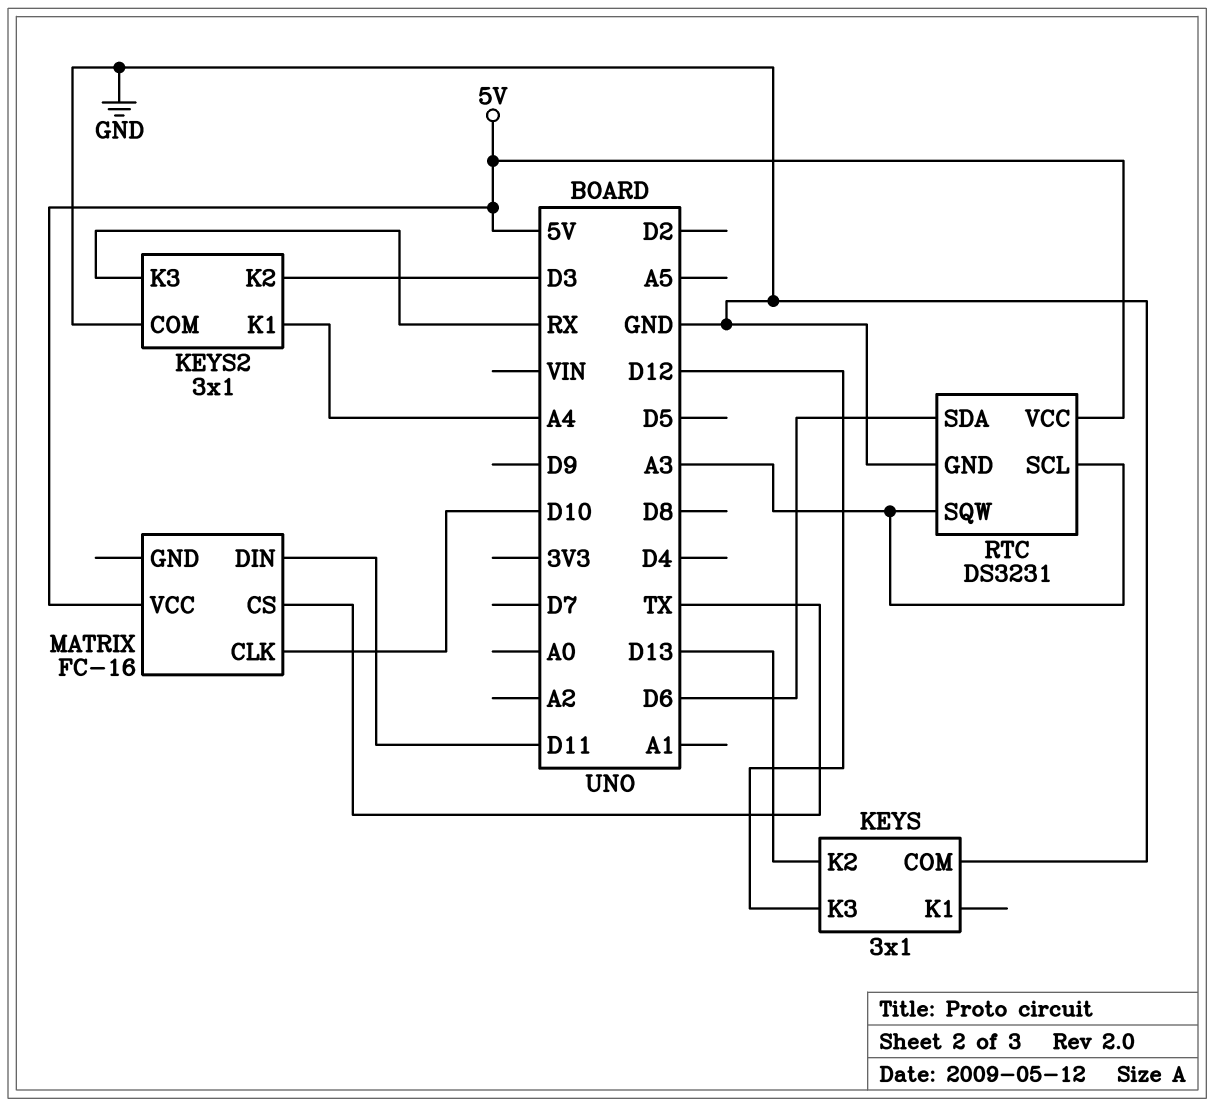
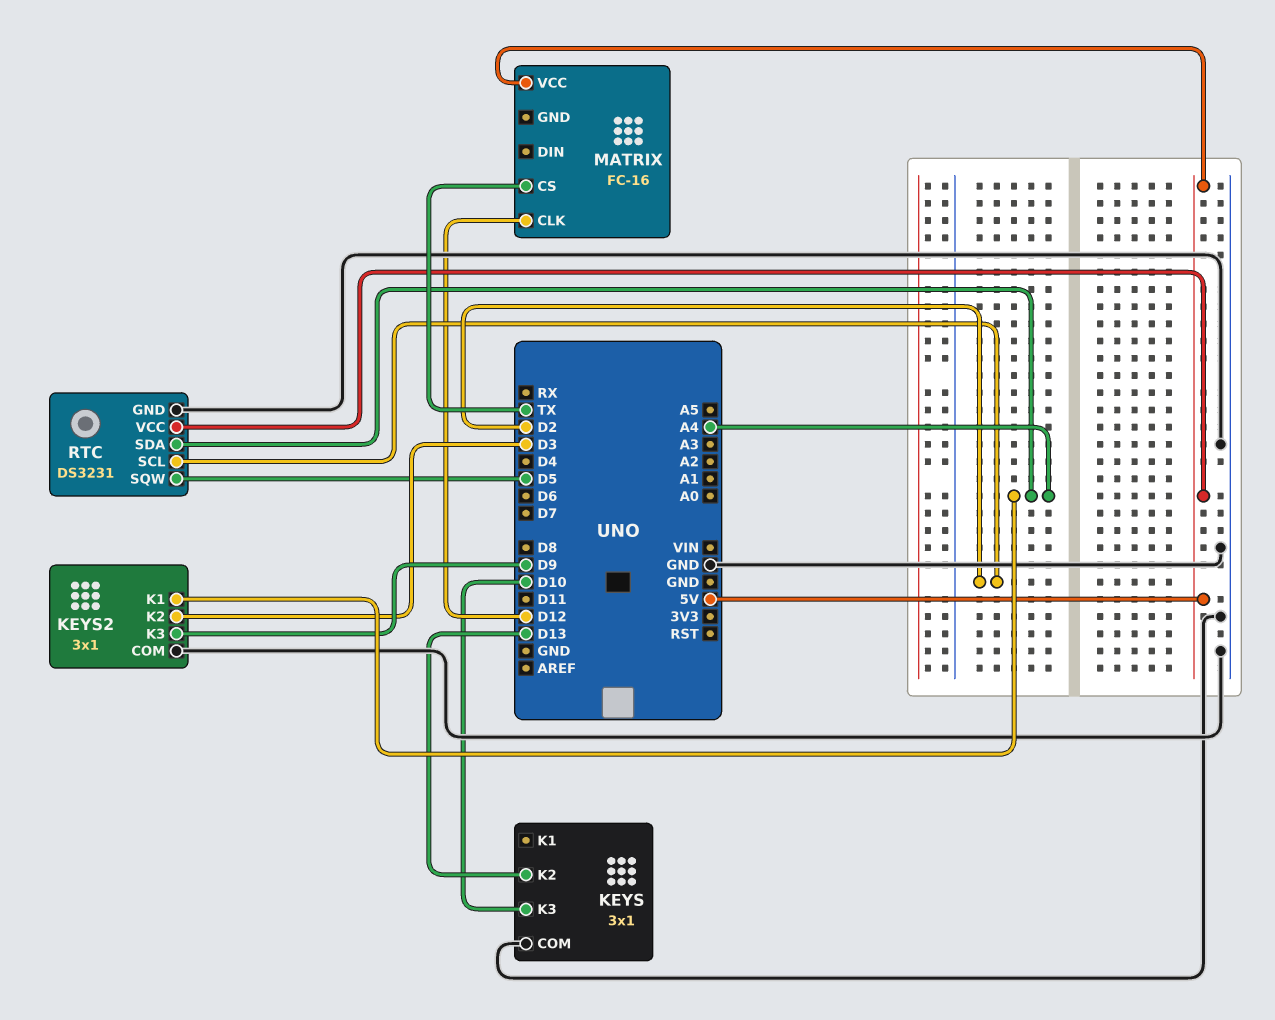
KEYS pin K3: D12 -> D10
KEYS2 pin K3: RX -> D9
MATRIX pin CLK: D10 -> D12
MATRIX pin DIN: D11 -> none
RTC pin SCL: A3 -> D2
RTC pin SDA: D6 -> A4
RTC pin SQW: A3 -> D5

